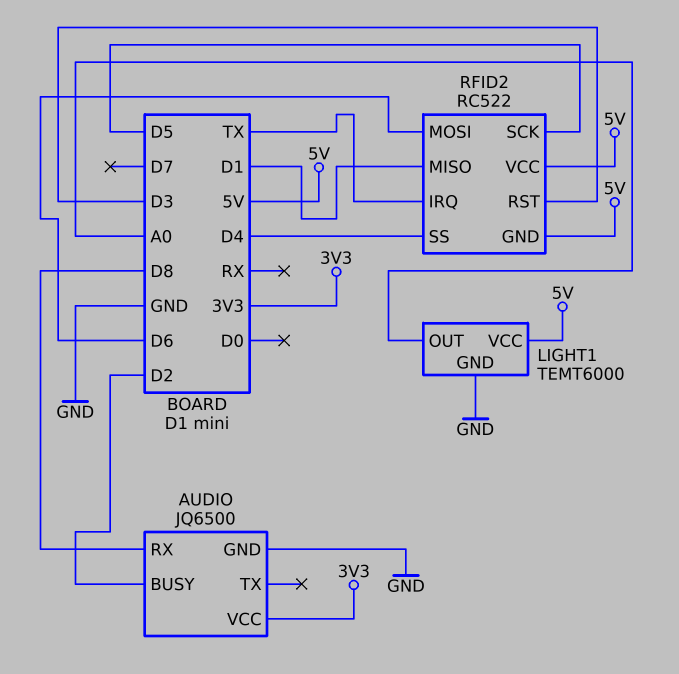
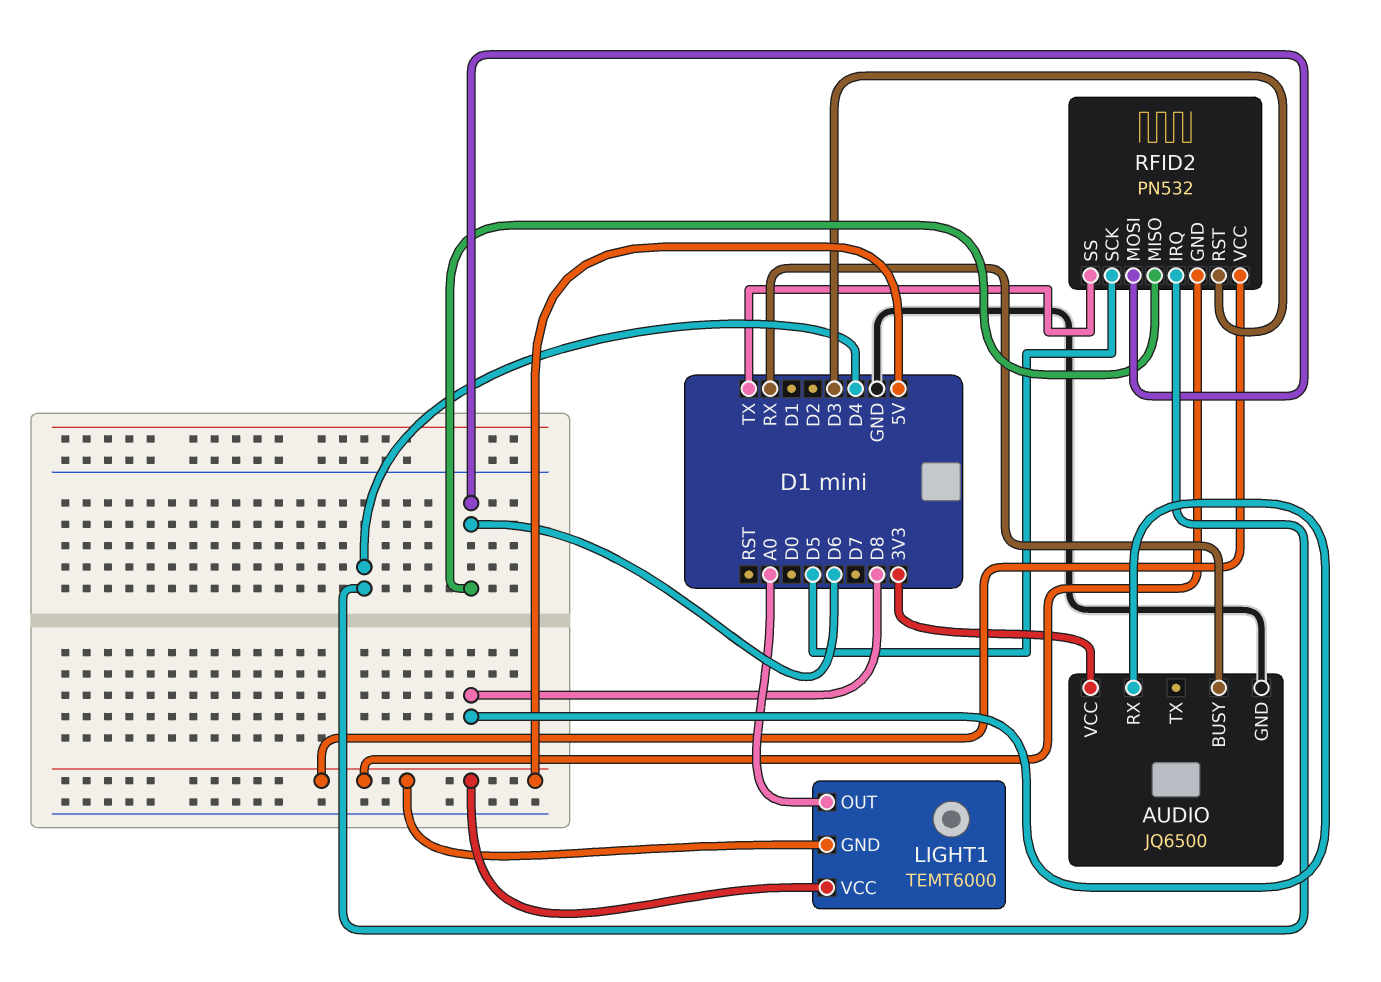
AUDIO pin BUSY: D2 -> RX
LIGHT1 pin GND: GND -> 5V
RFID2: RC522 -> PN532
RFID2 pin IRQ: TX -> D4
RFID2 pin MISO: D1 -> D6
RFID2 pin SS: D4 -> TX

